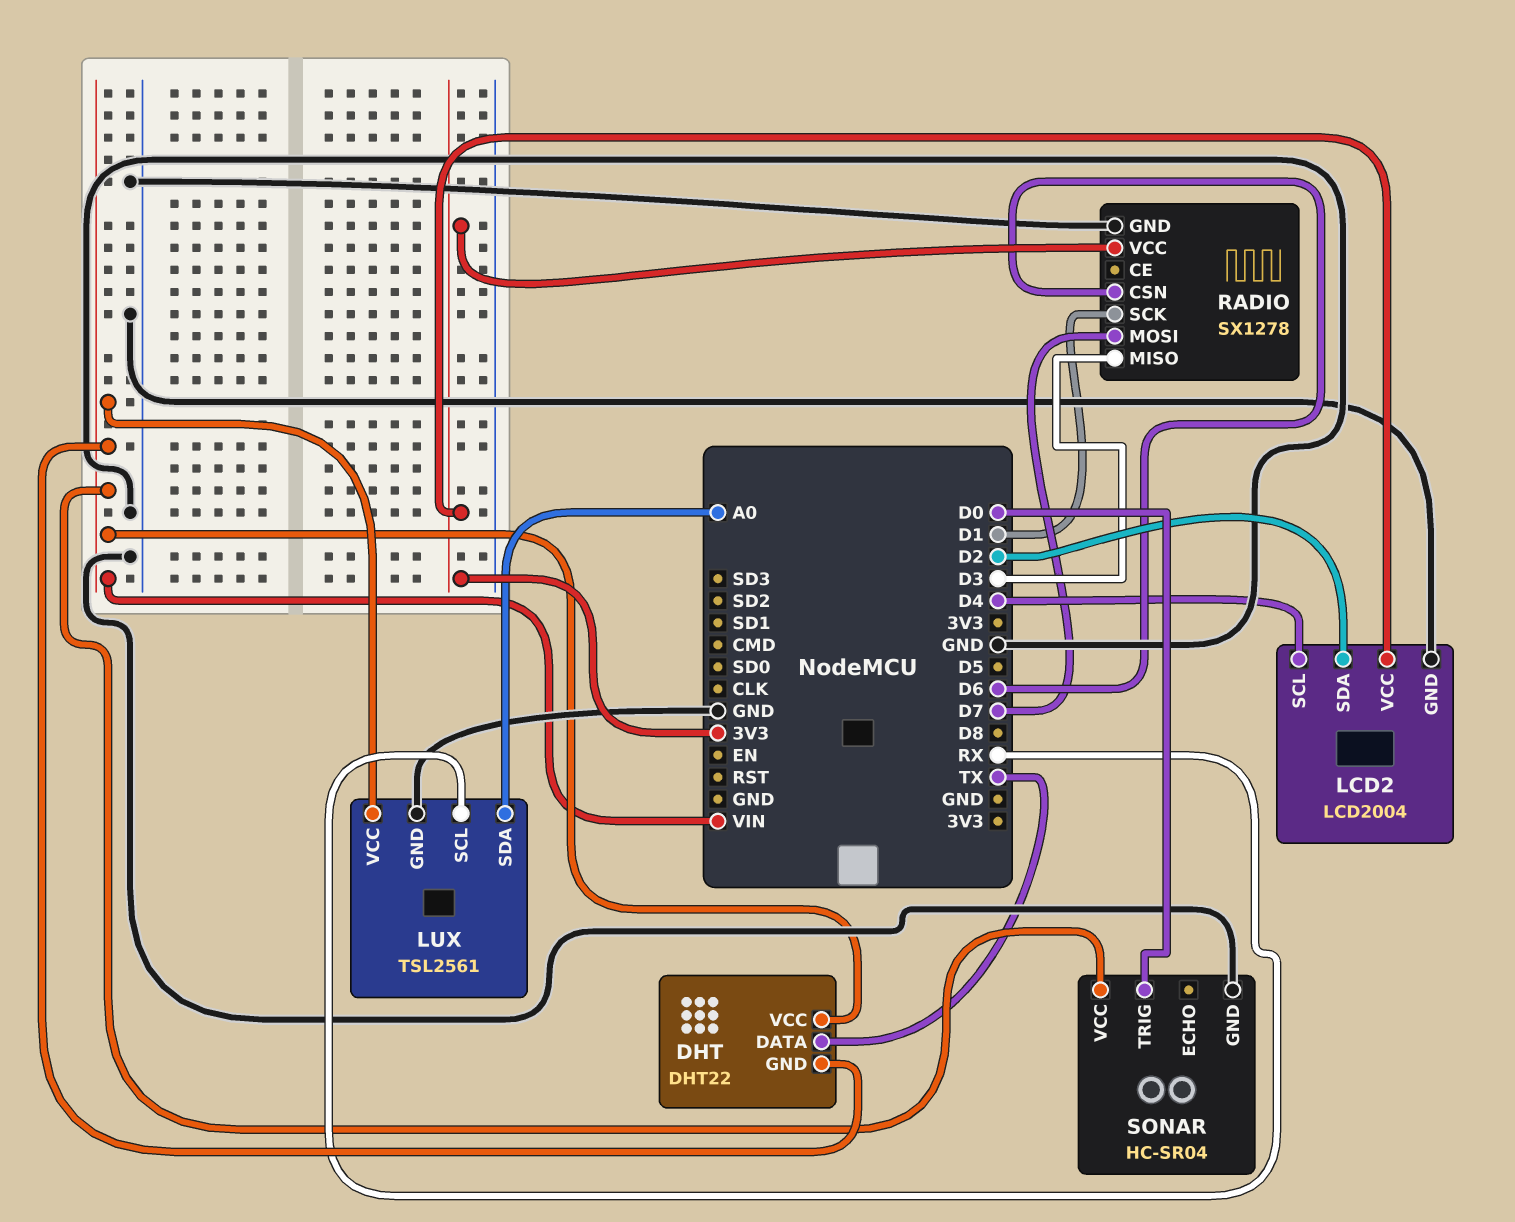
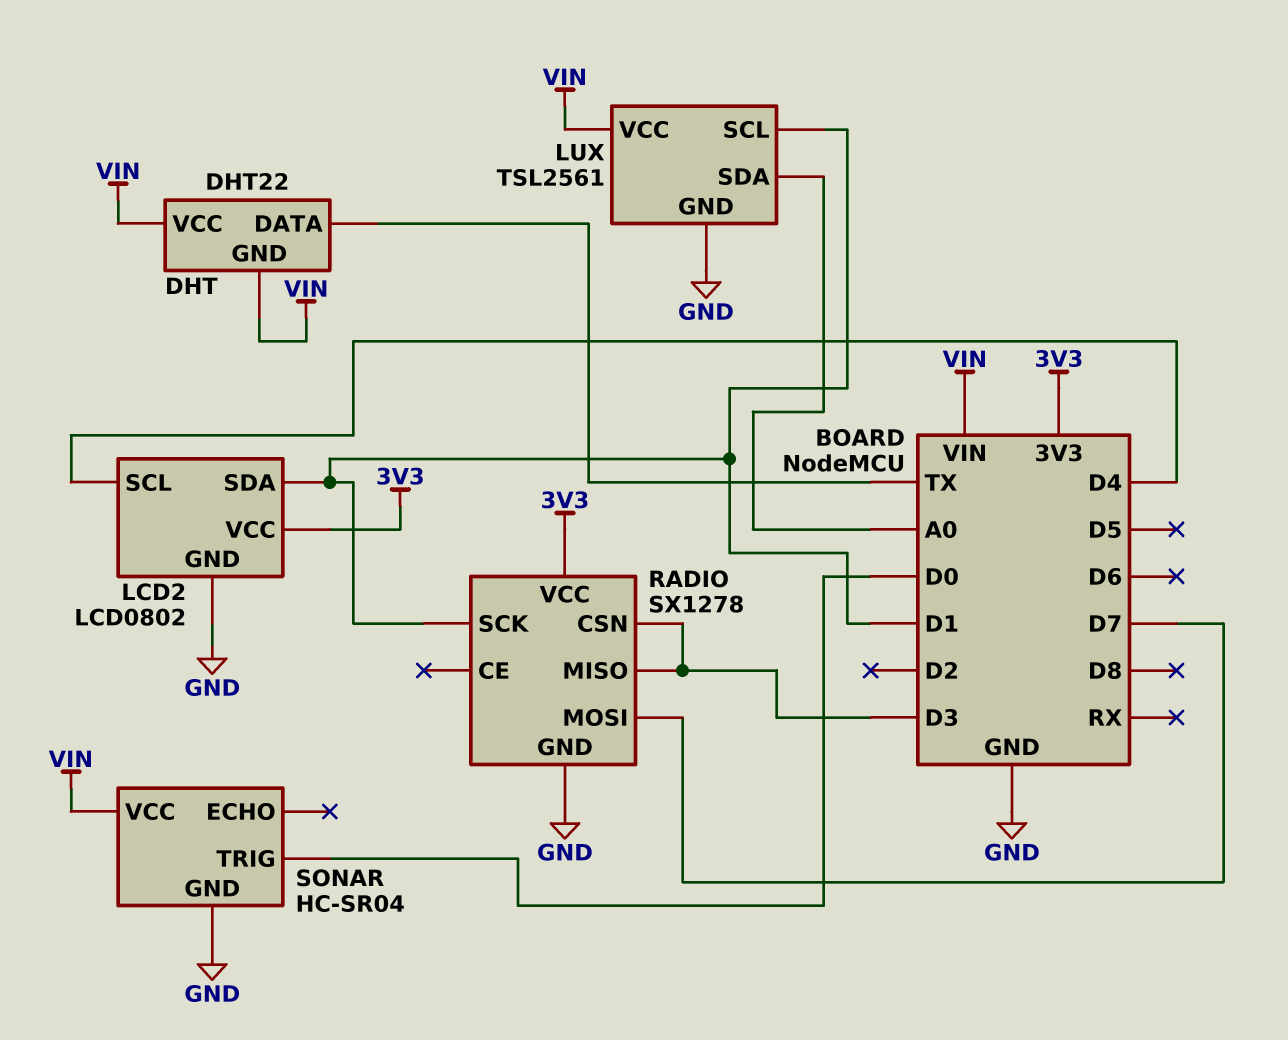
LCD2: LCD2004 -> LCD0802
LCD2 pin SDA: D2 -> D1
LUX pin SCL: RX -> D1
RADIO pin CSN: D6 -> D3

